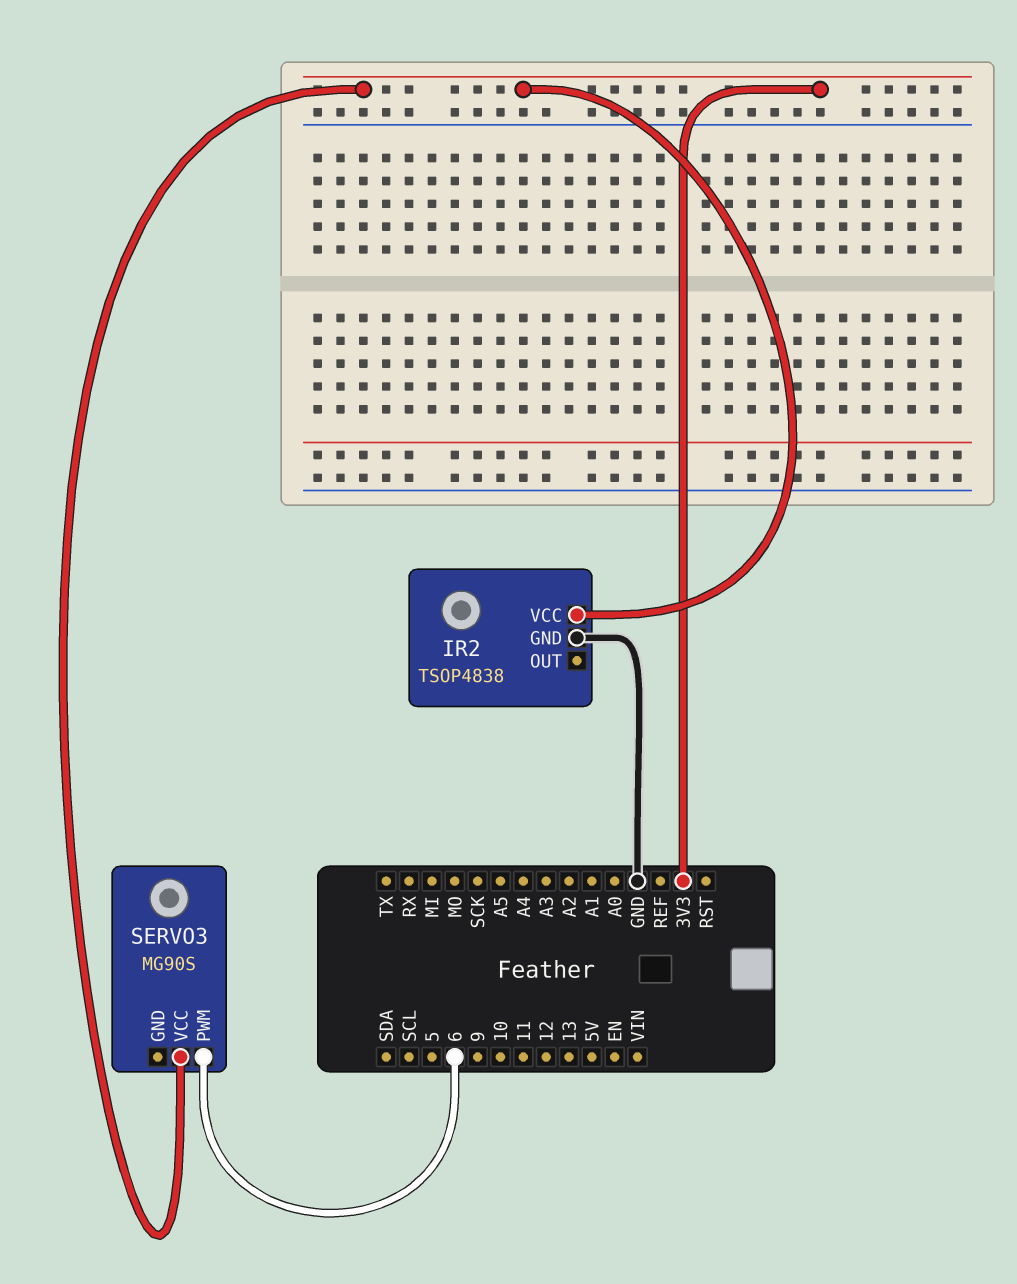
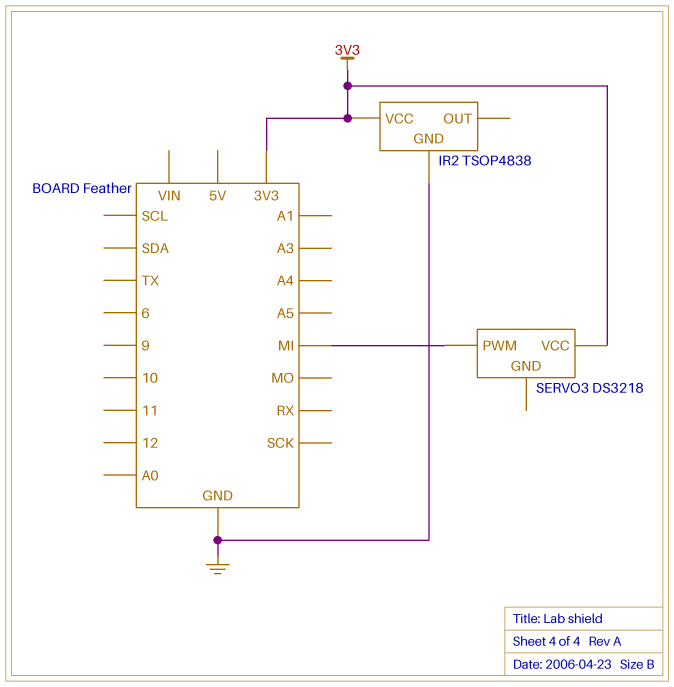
SERVO3: MG90S -> DS3218
SERVO3 pin PWM: 6 -> MI

